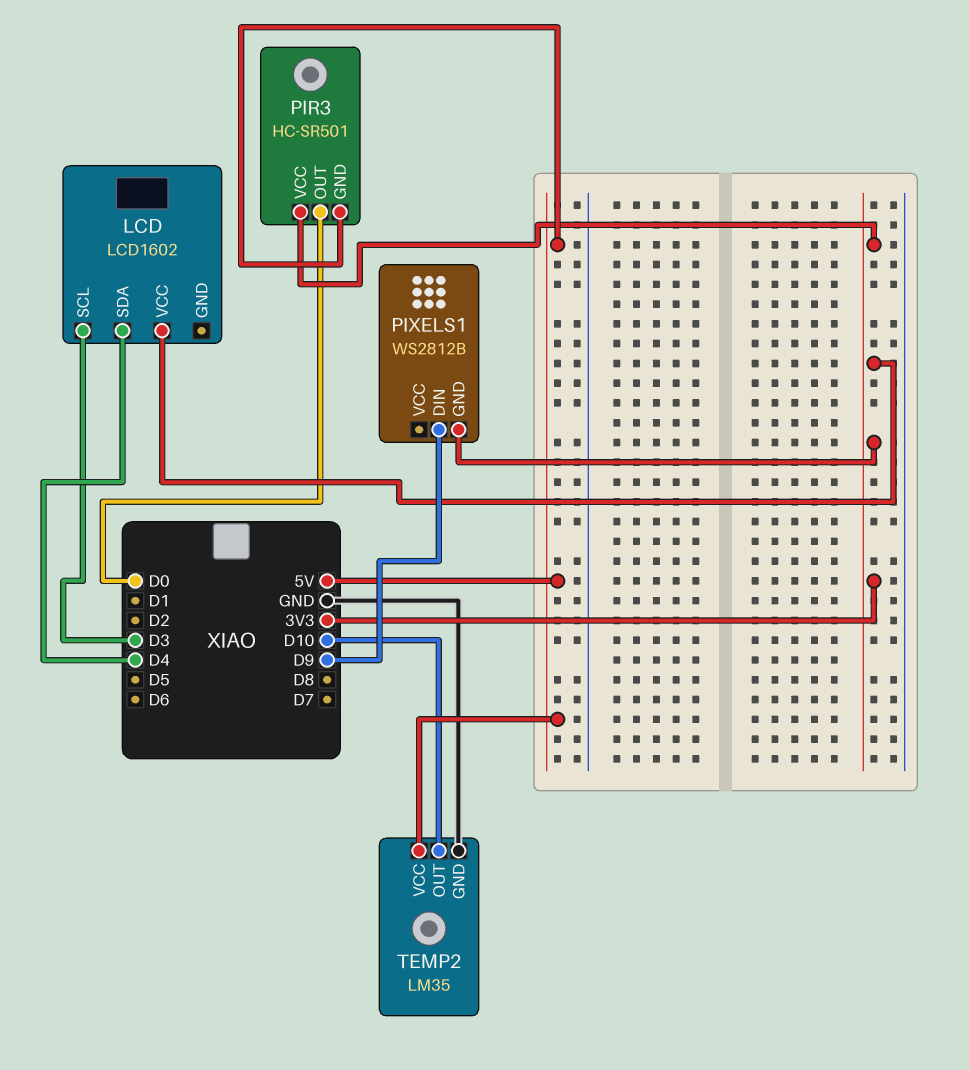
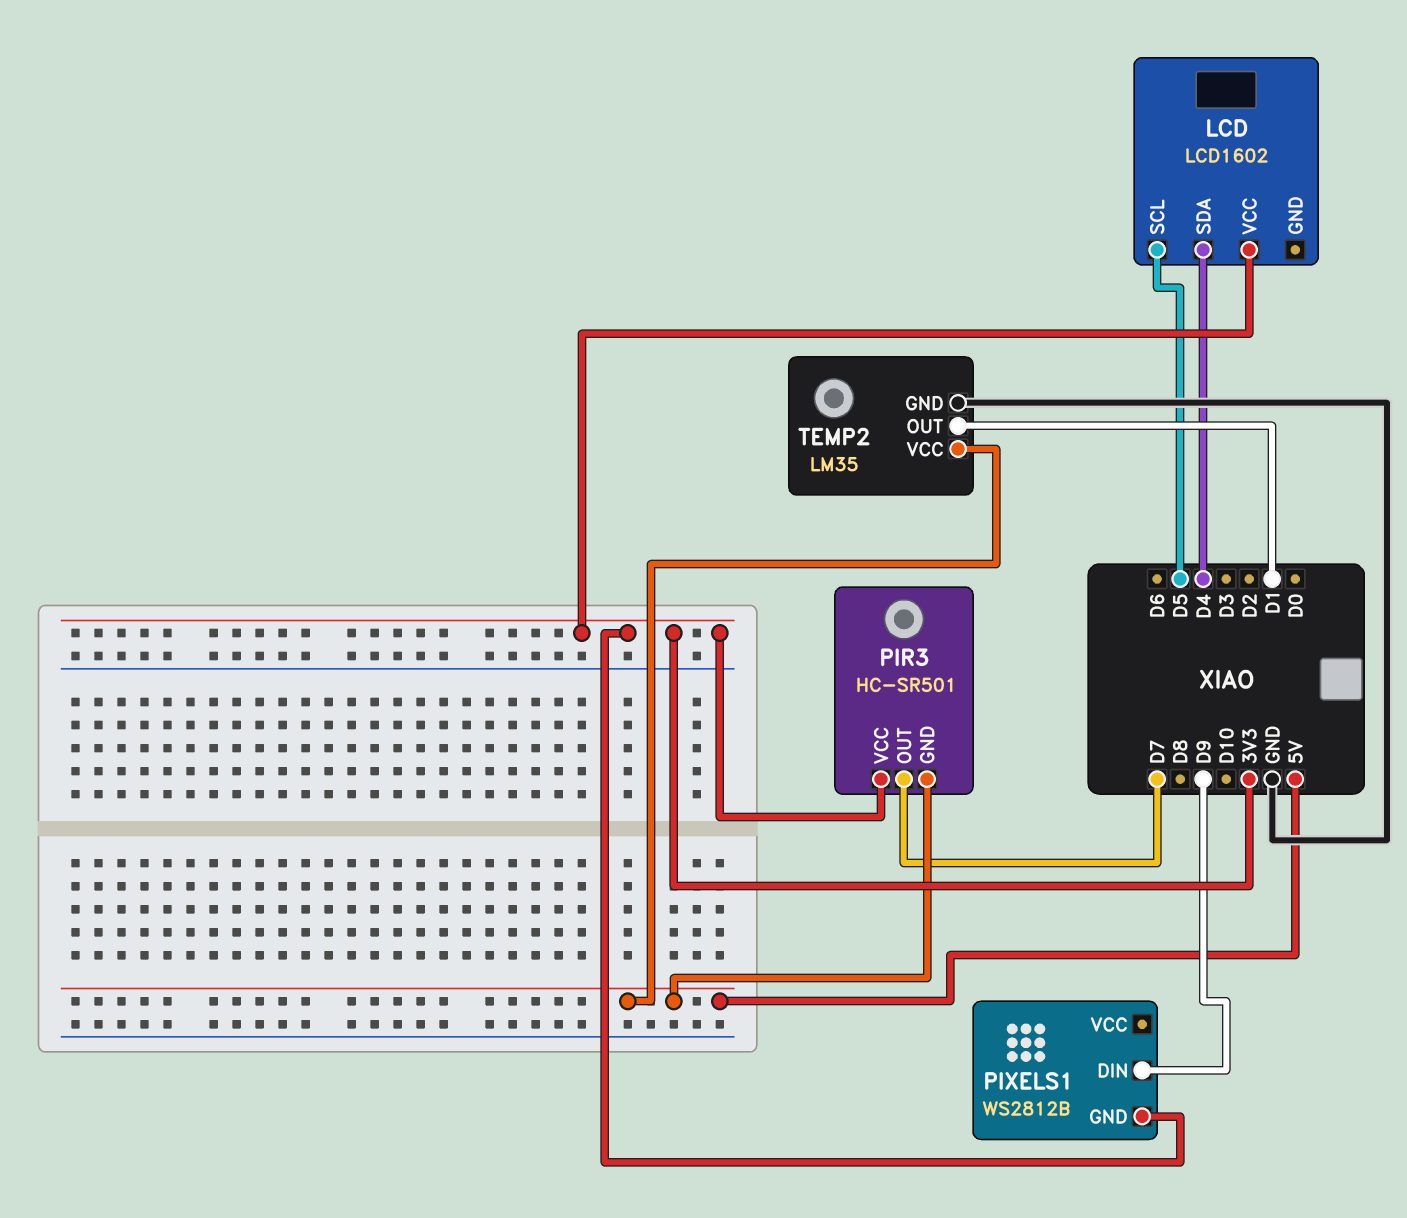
LCD pin SCL: D3 -> D5
PIR3 pin OUT: D0 -> D7
TEMP2 pin OUT: D10 -> D1

